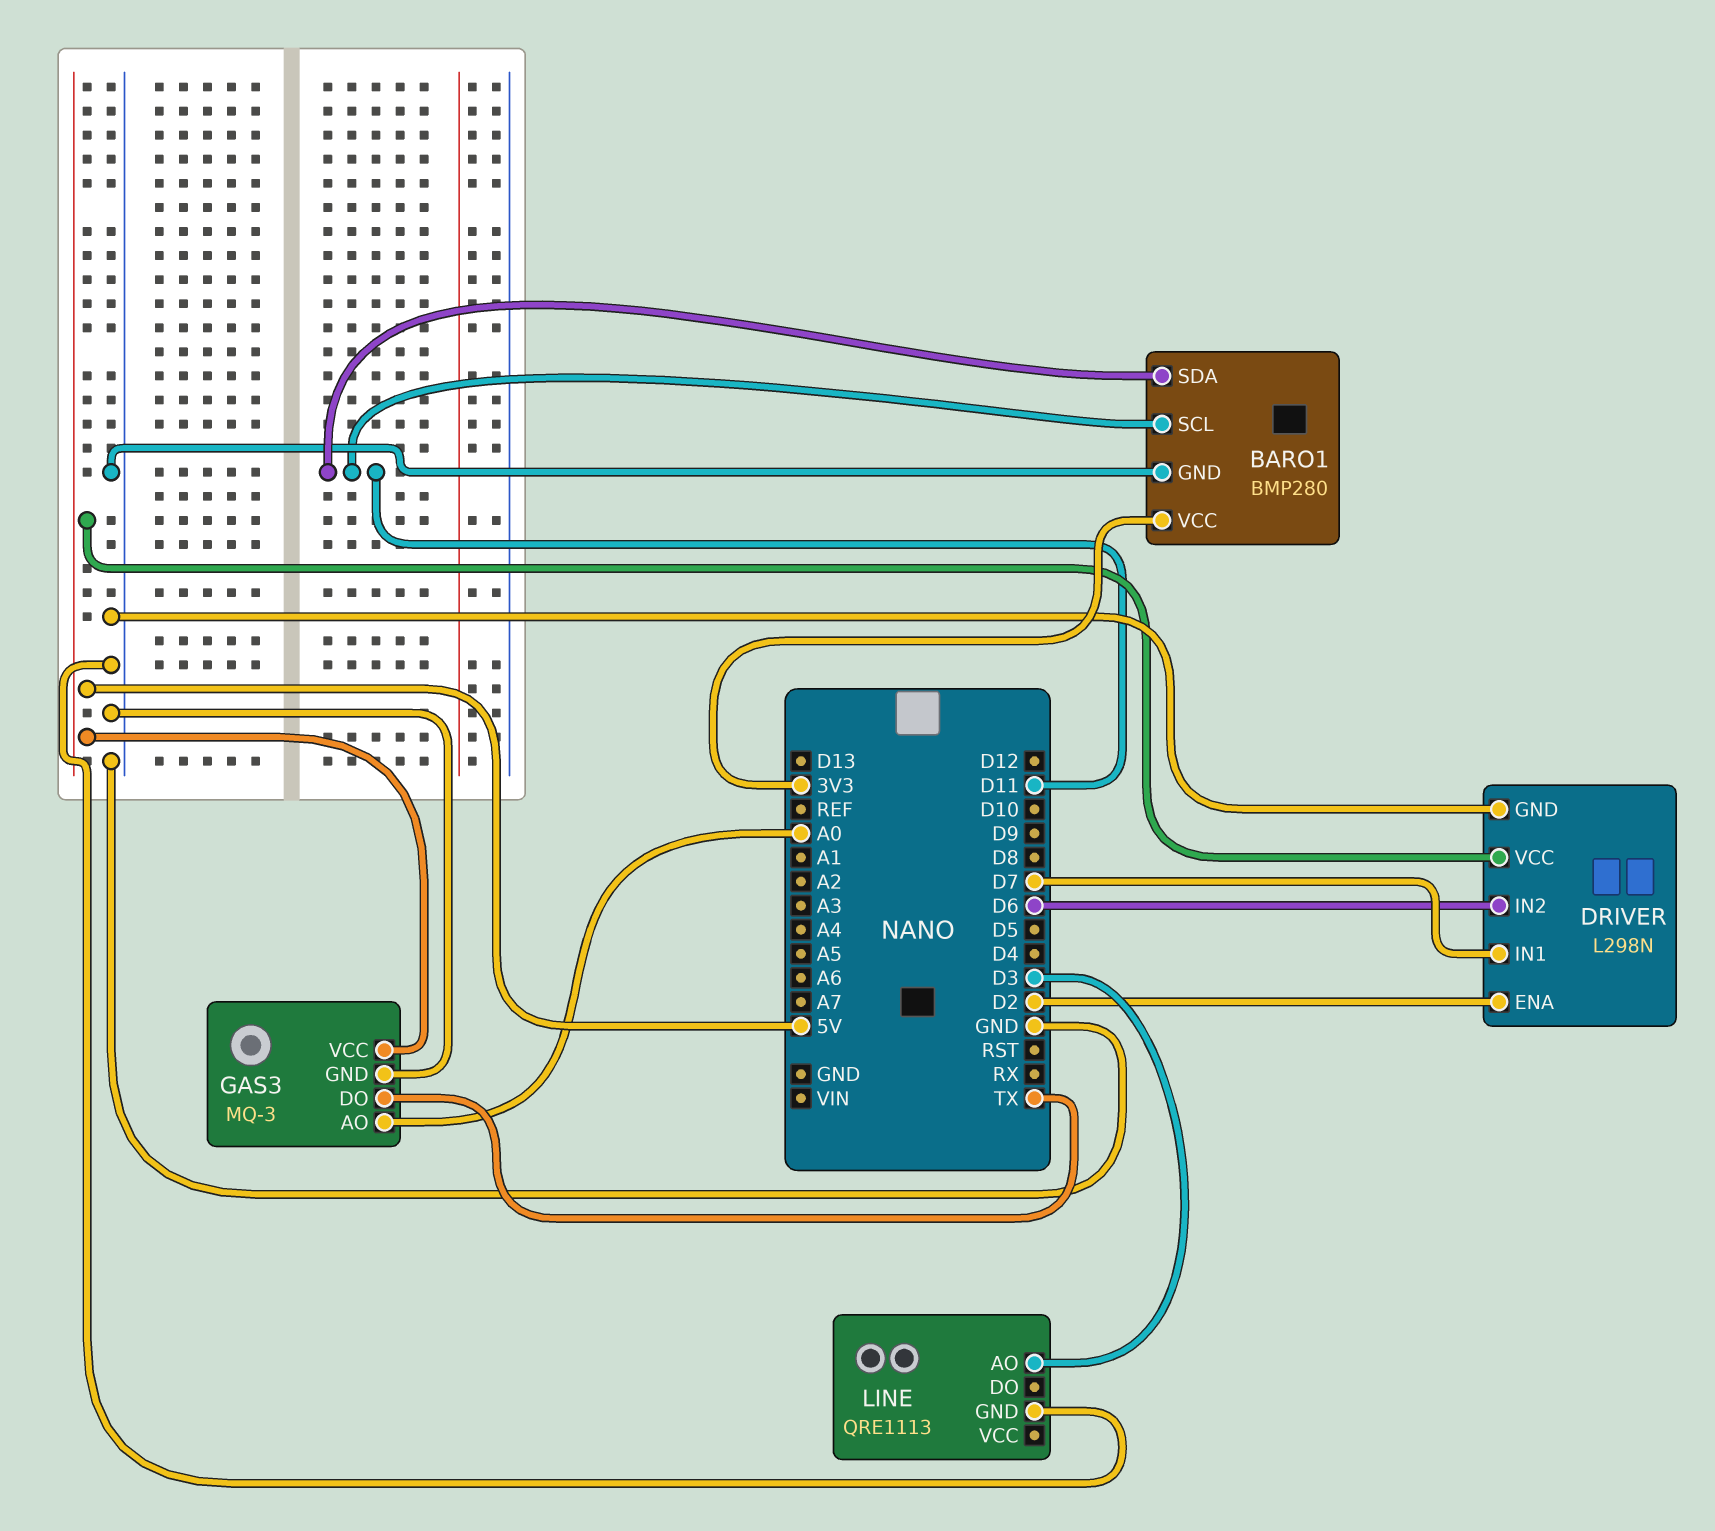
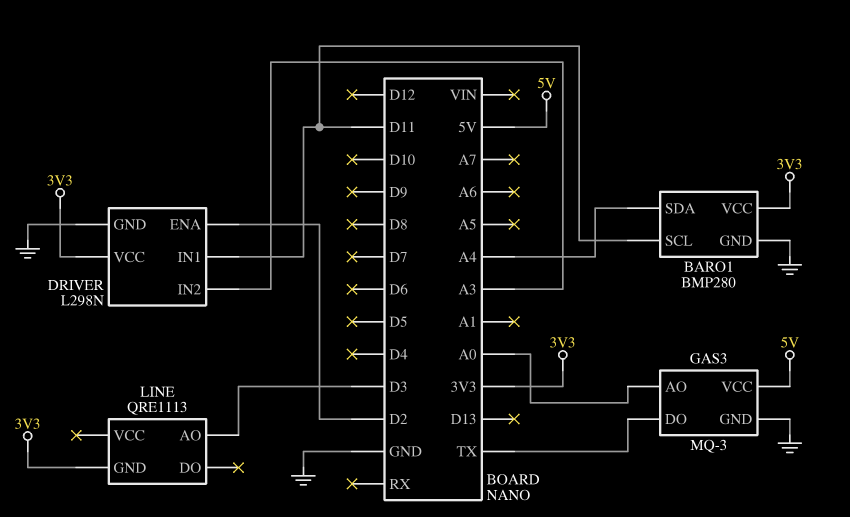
BARO1 pin SDA: D11 -> A4
DRIVER pin IN1: D7 -> D11
DRIVER pin IN2: D6 -> A3
DRIVER pin VCC: 5V -> 3V3
LINE pin GND: GND -> 3V3

